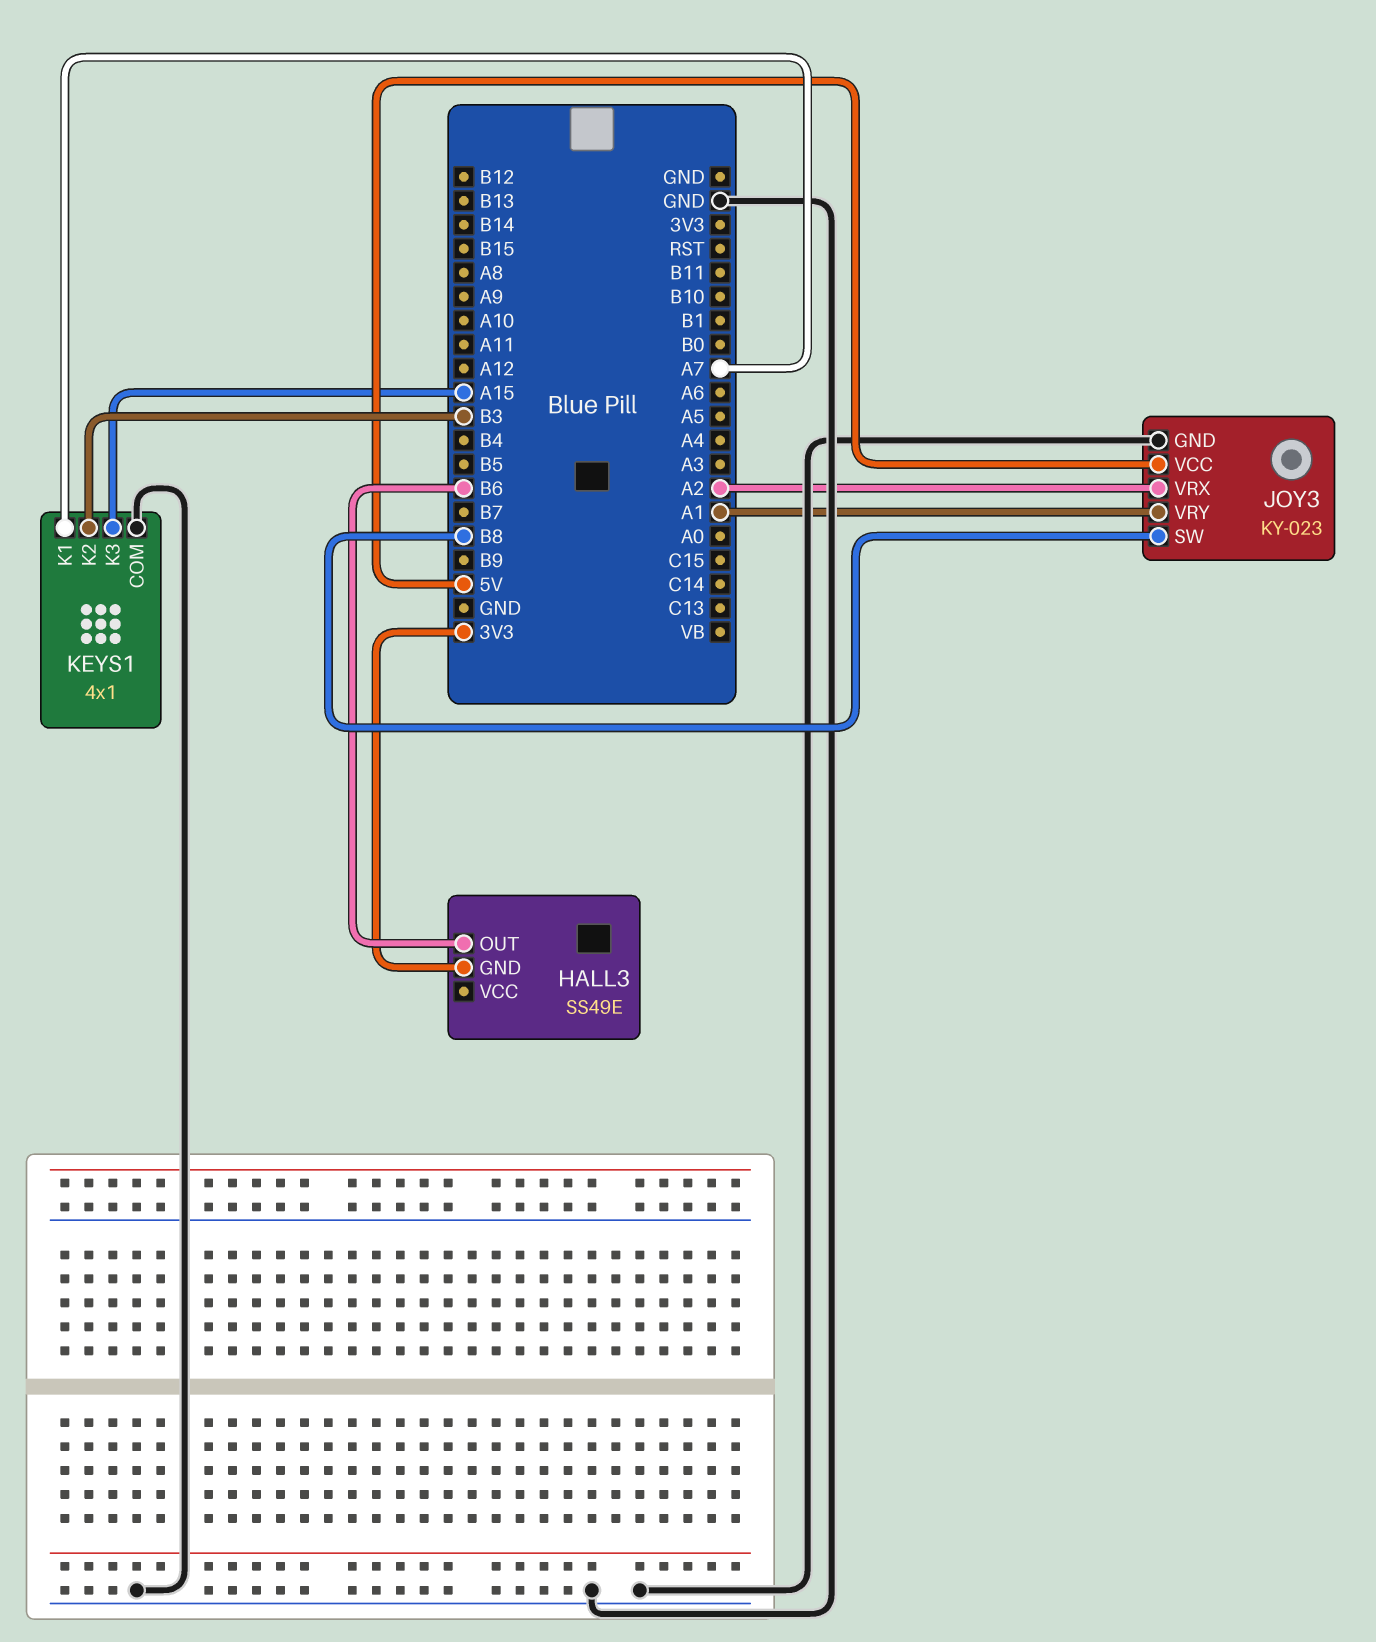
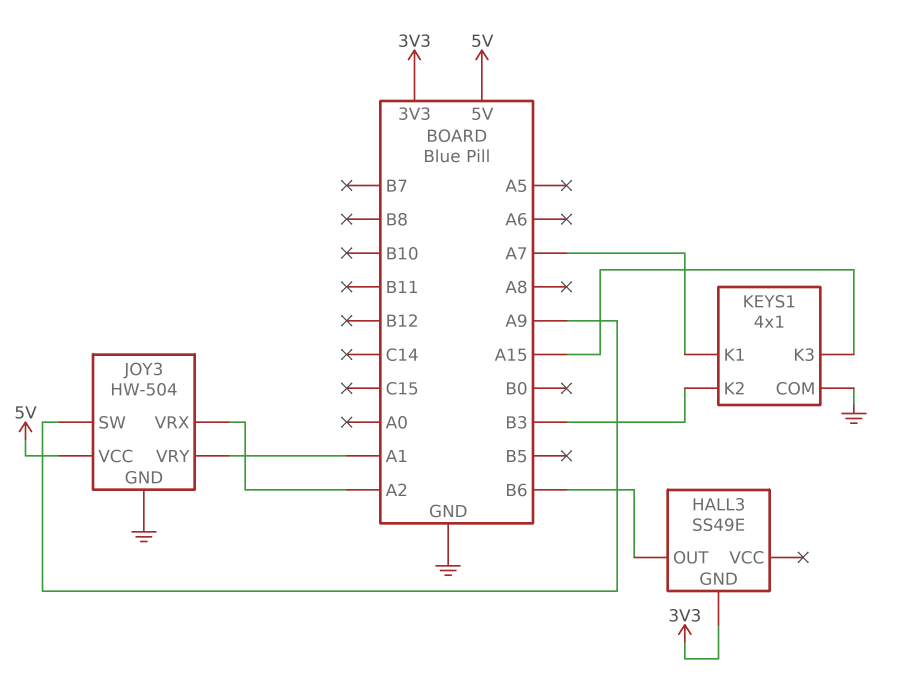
JOY3: KY-023 -> HW-504
JOY3 pin SW: B8 -> A9

